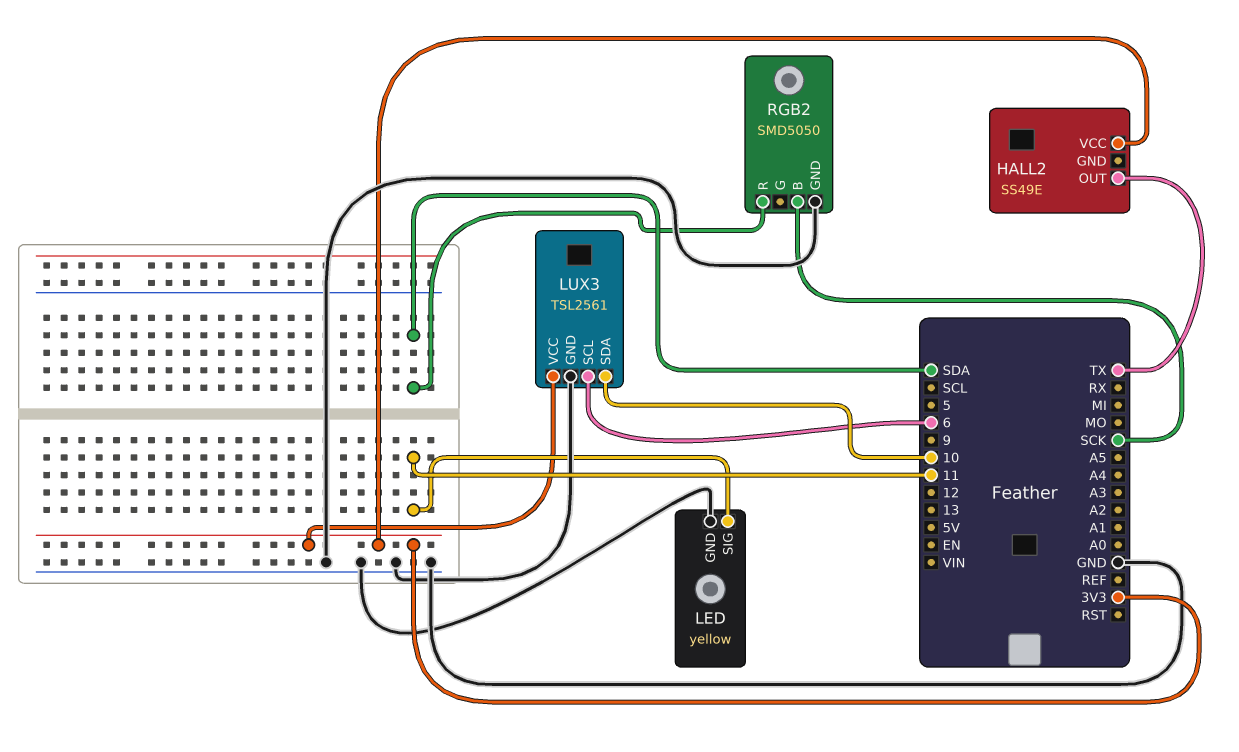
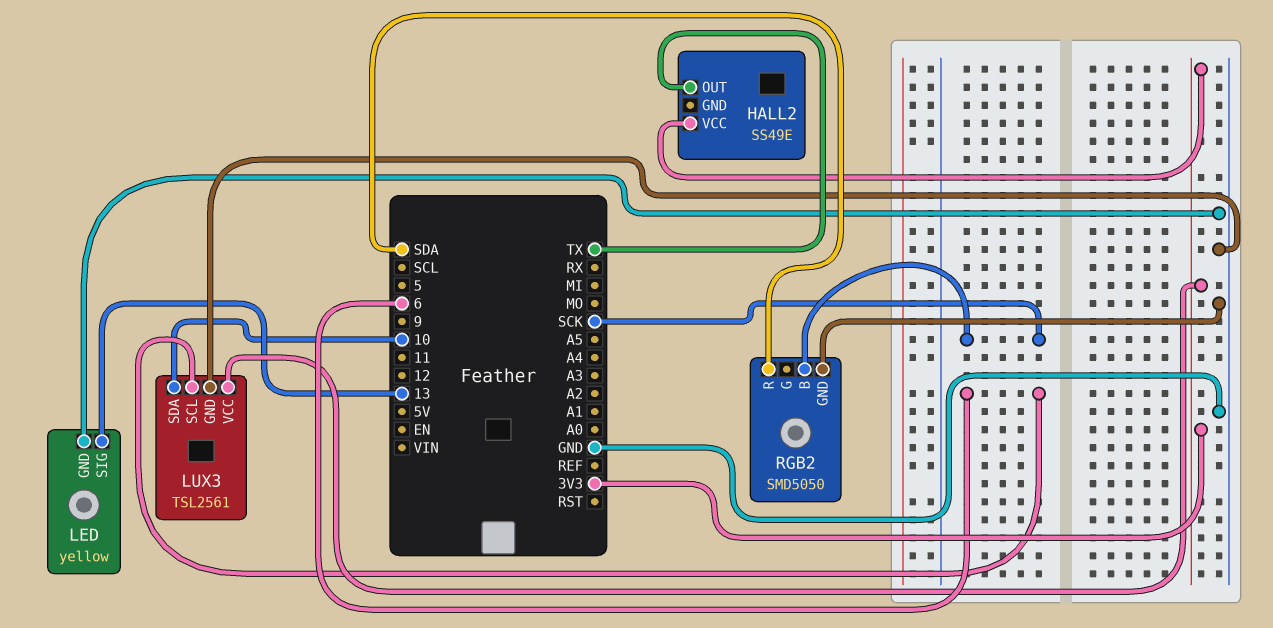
LED pin SIG: 11 -> 13

